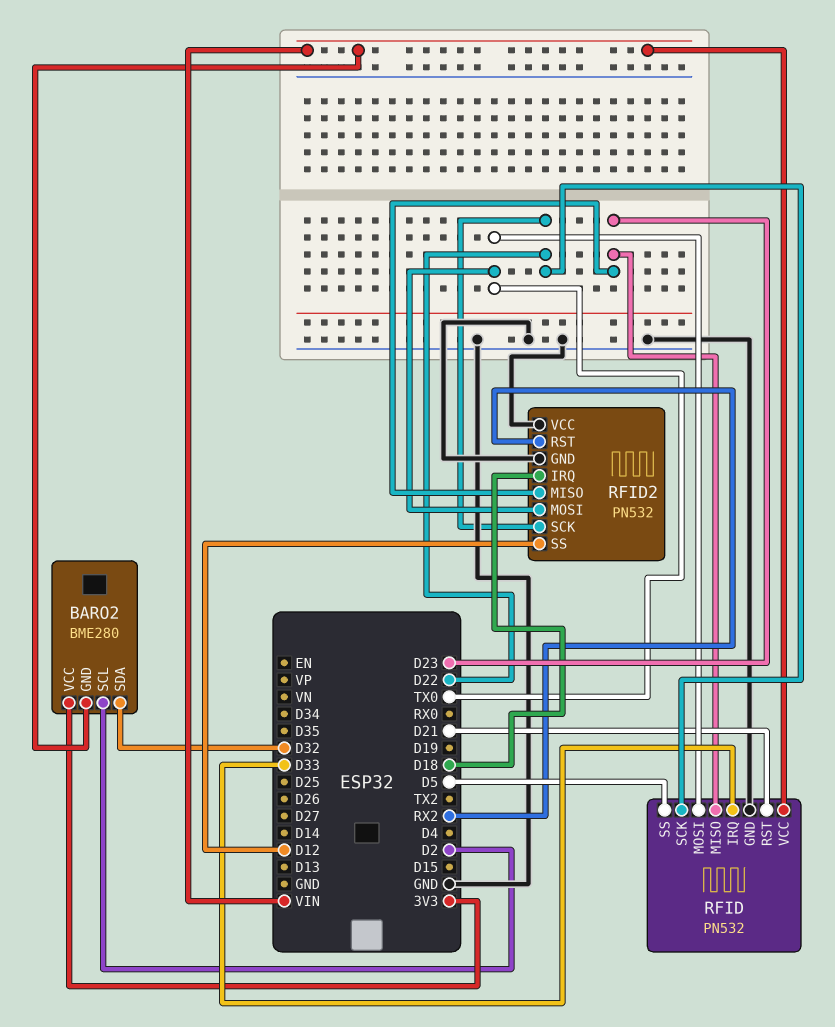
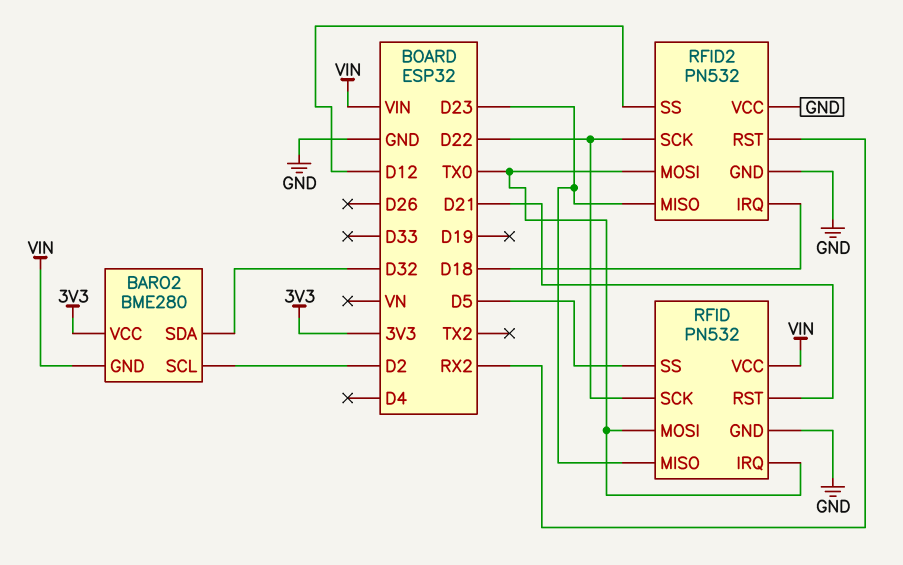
RFID pin IRQ: D33 -> TX0

